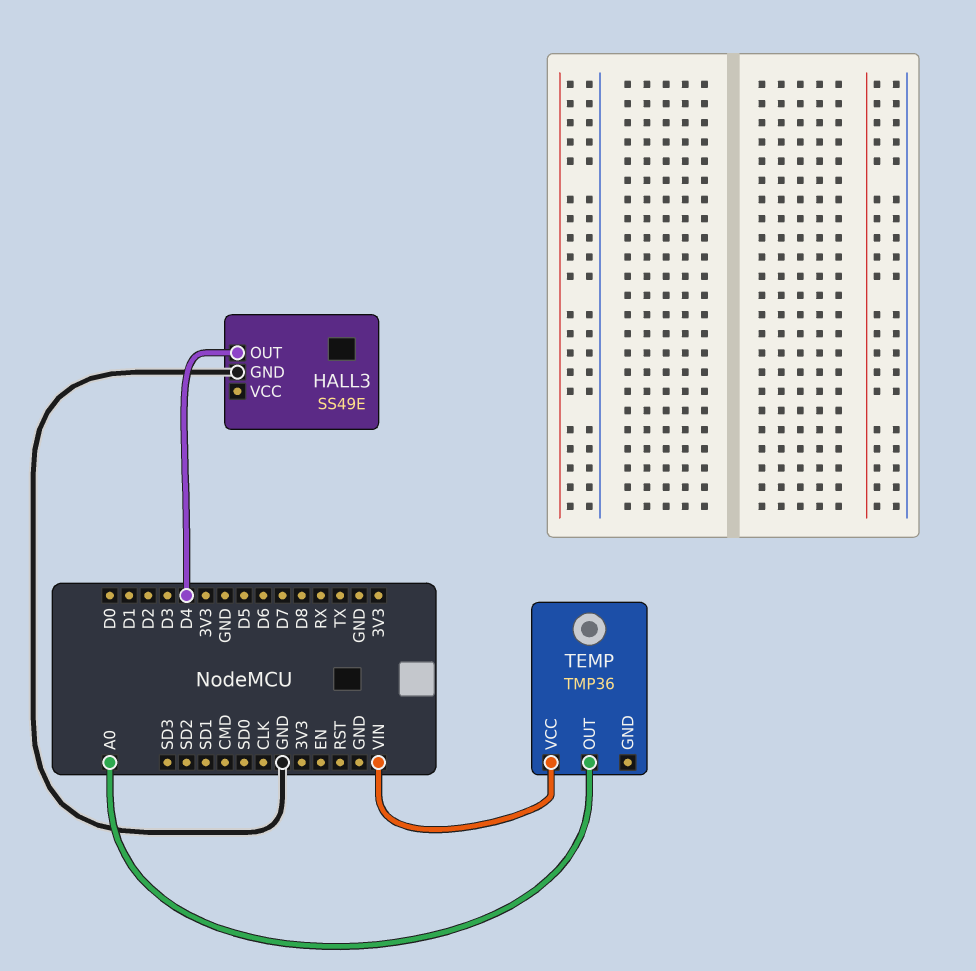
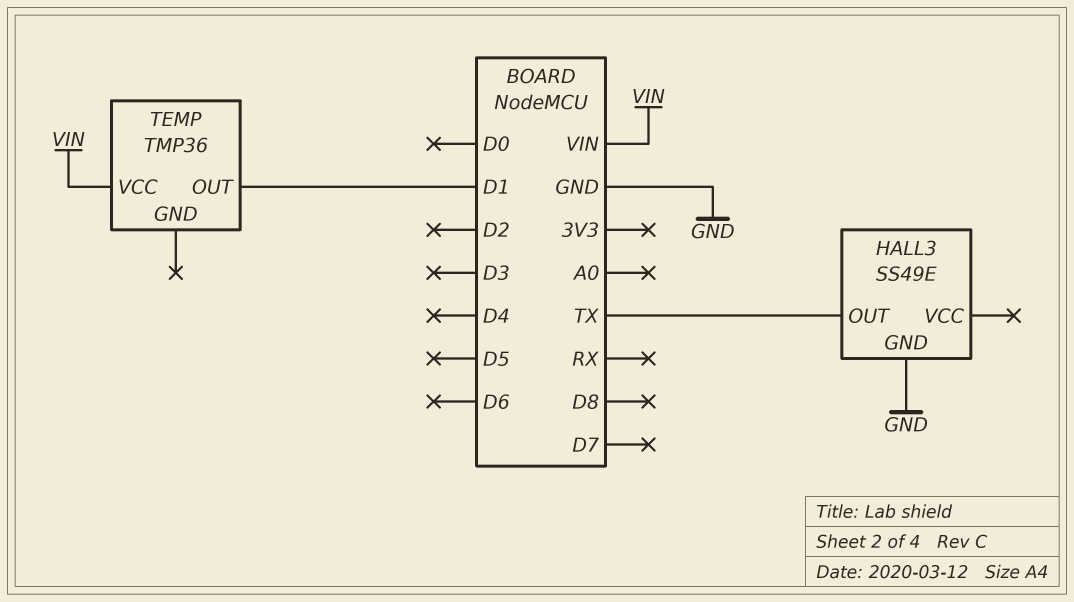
HALL3 pin OUT: D4 -> TX
TEMP pin OUT: A0 -> D1

